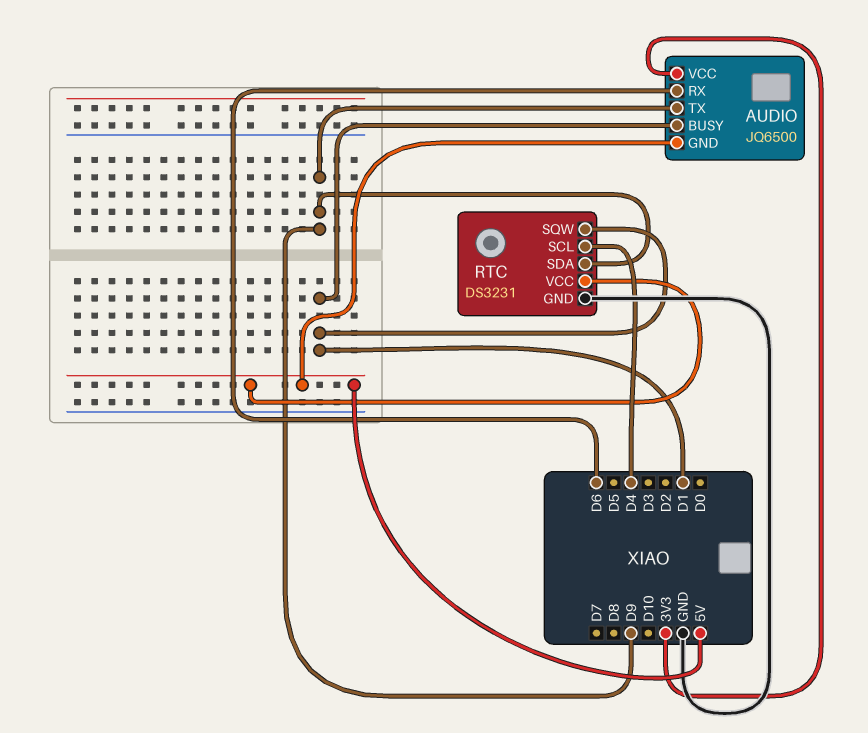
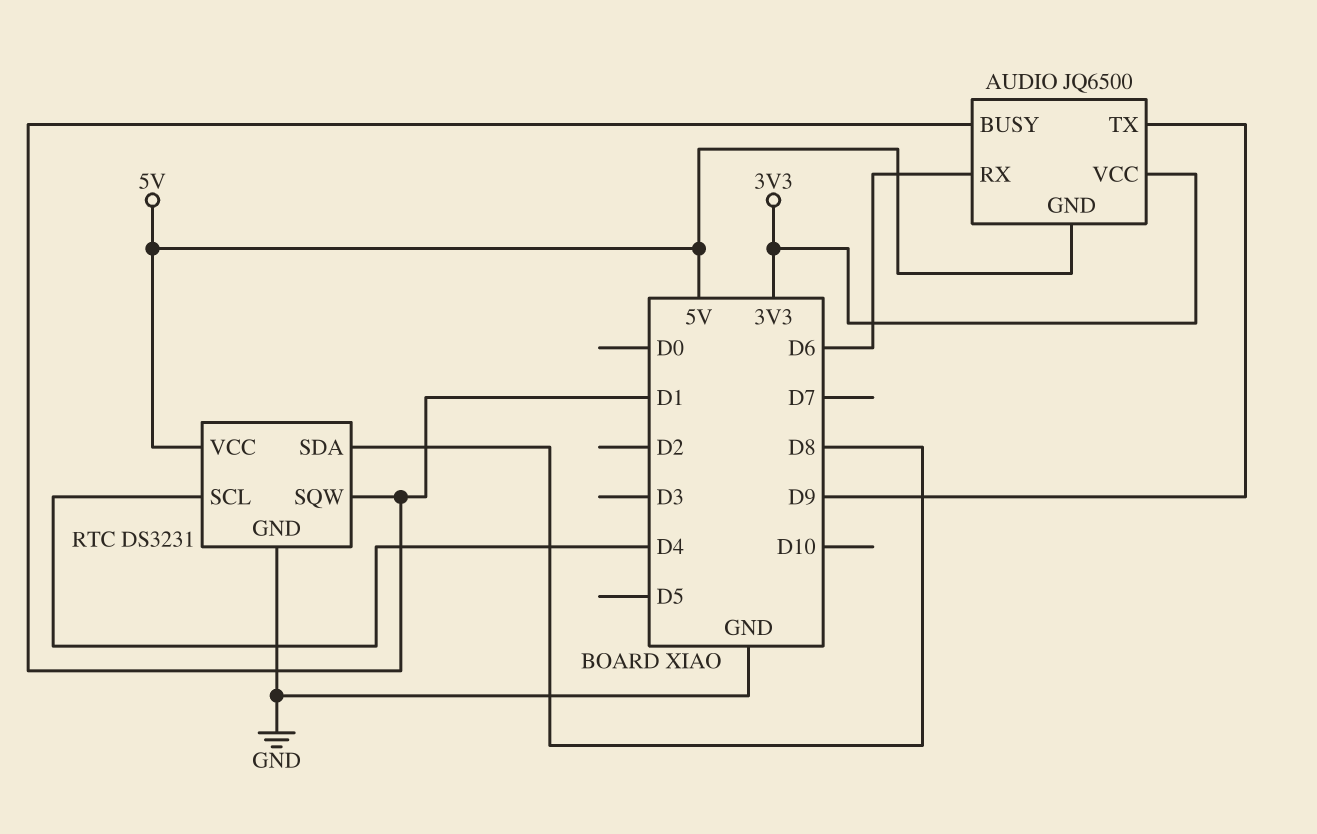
RTC pin SDA: D9 -> D8

